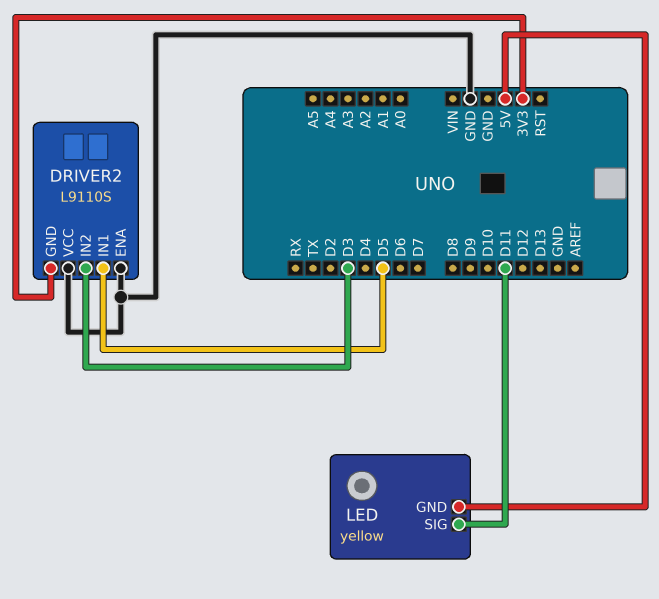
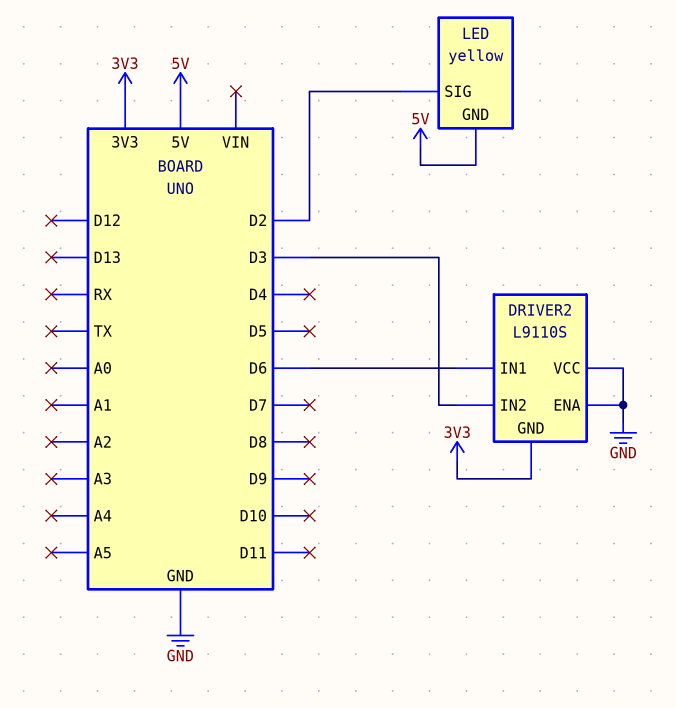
DRIVER2 pin IN1: D5 -> D6
LED pin SIG: D11 -> D2

